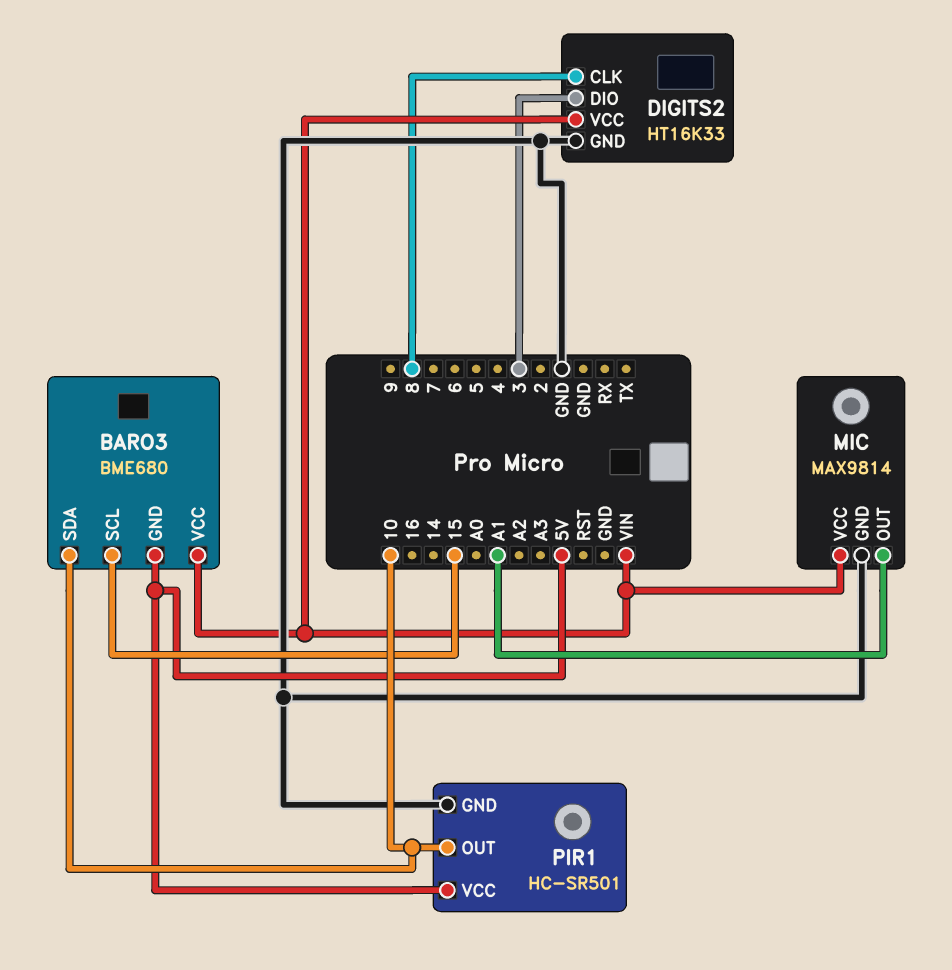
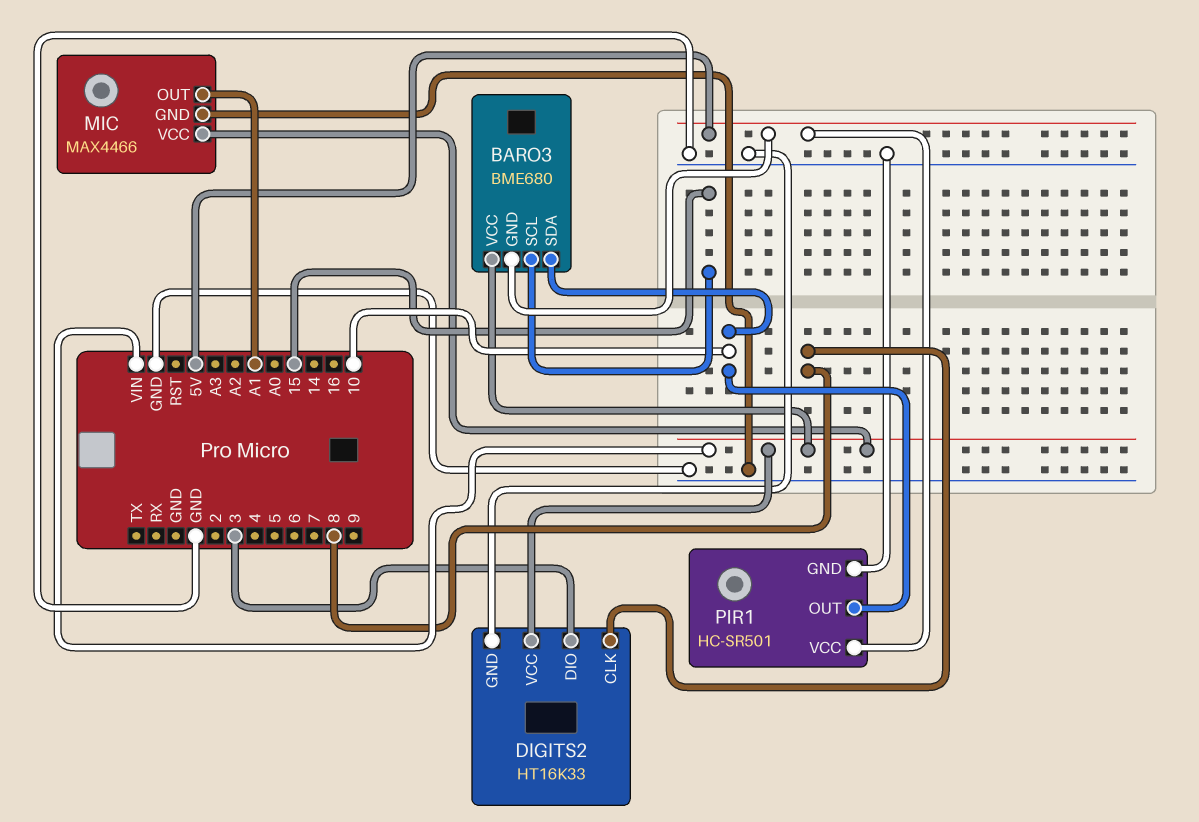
MIC: MAX9814 -> MAX4466

